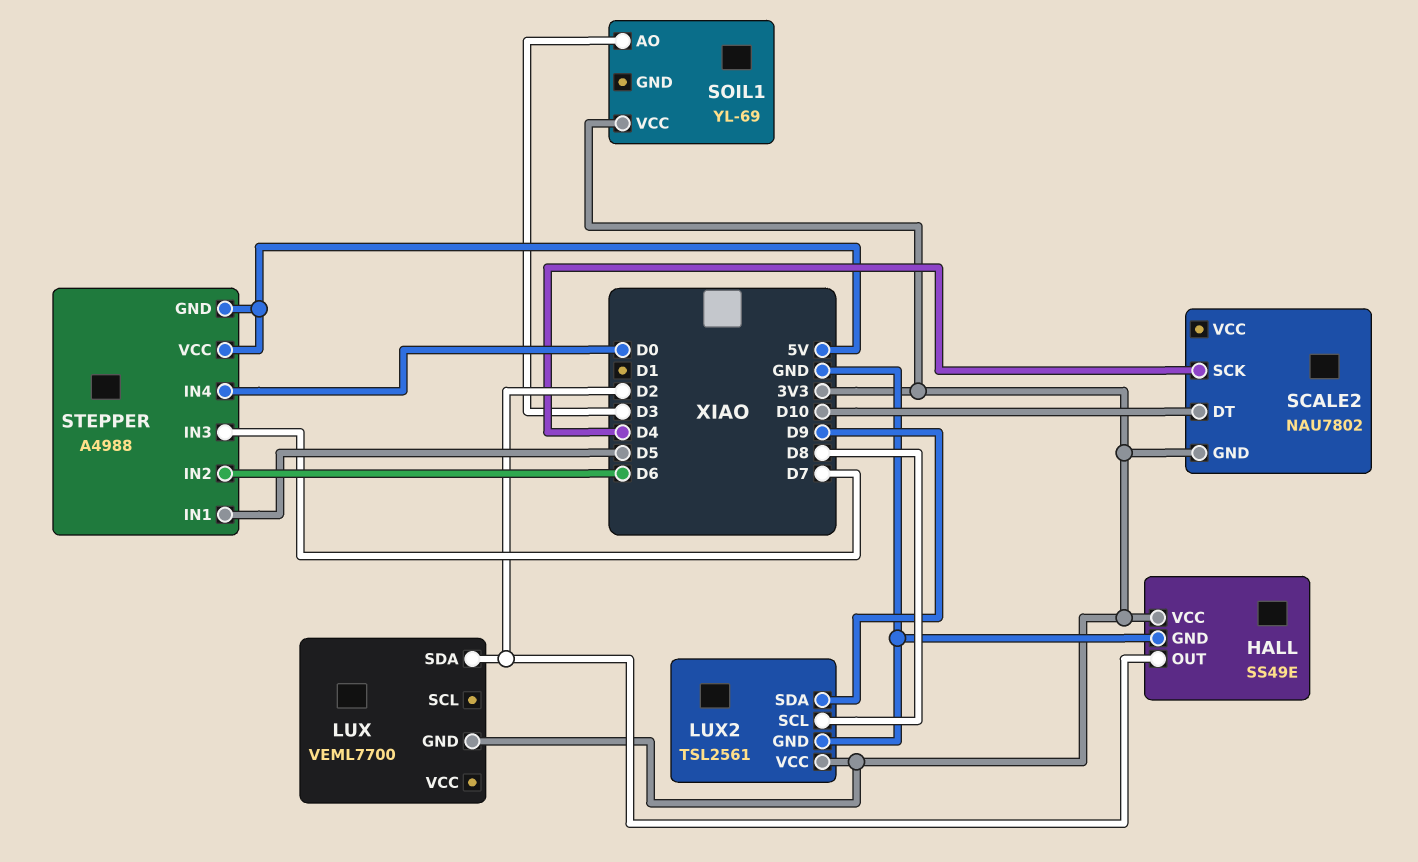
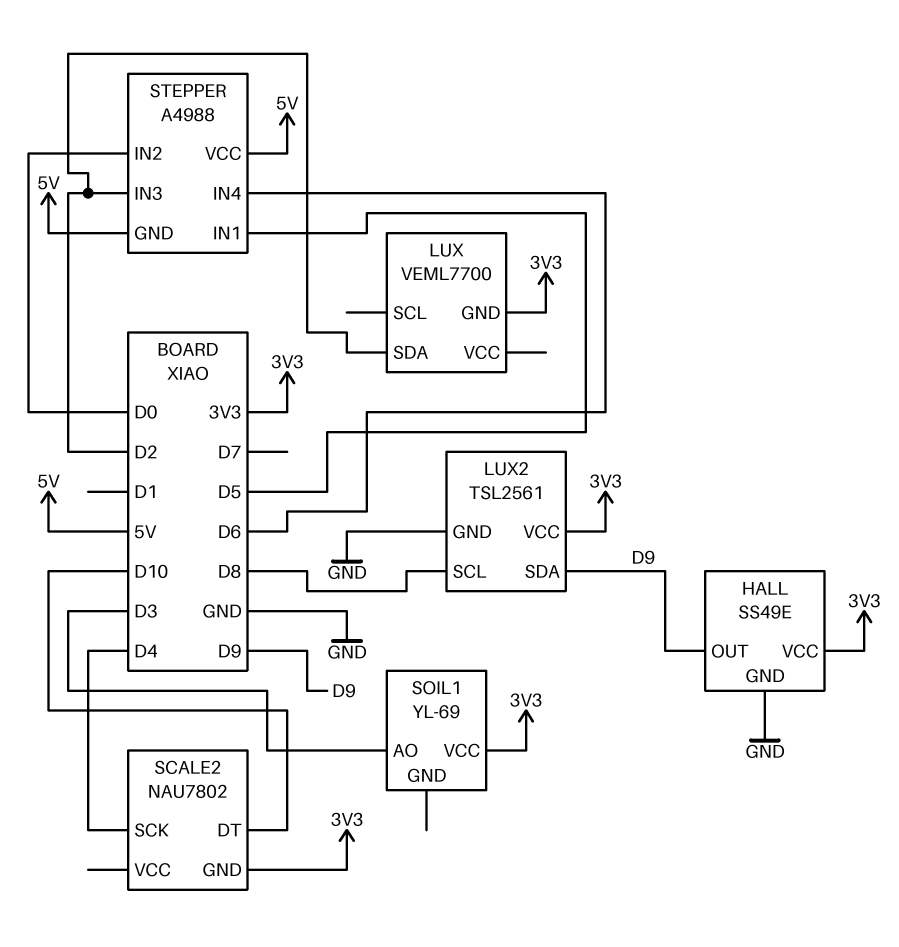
HALL pin OUT: D2 -> D9
STEPPER pin IN2: D6 -> D0
STEPPER pin IN3: D7 -> D2
STEPPER pin IN4: D0 -> D6

